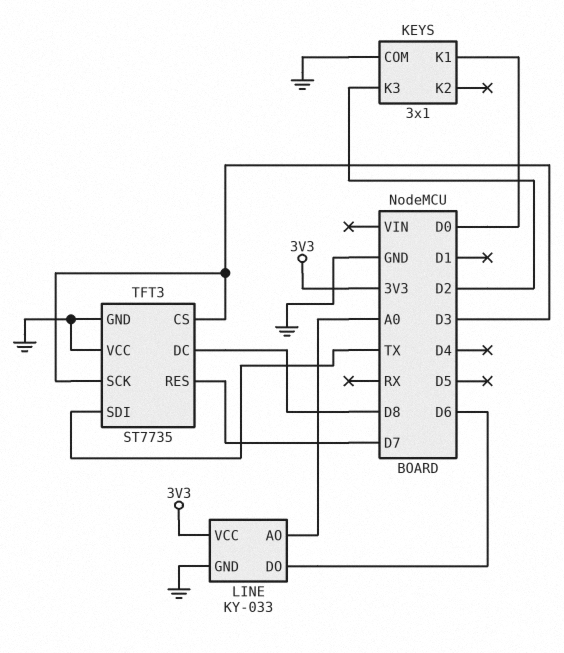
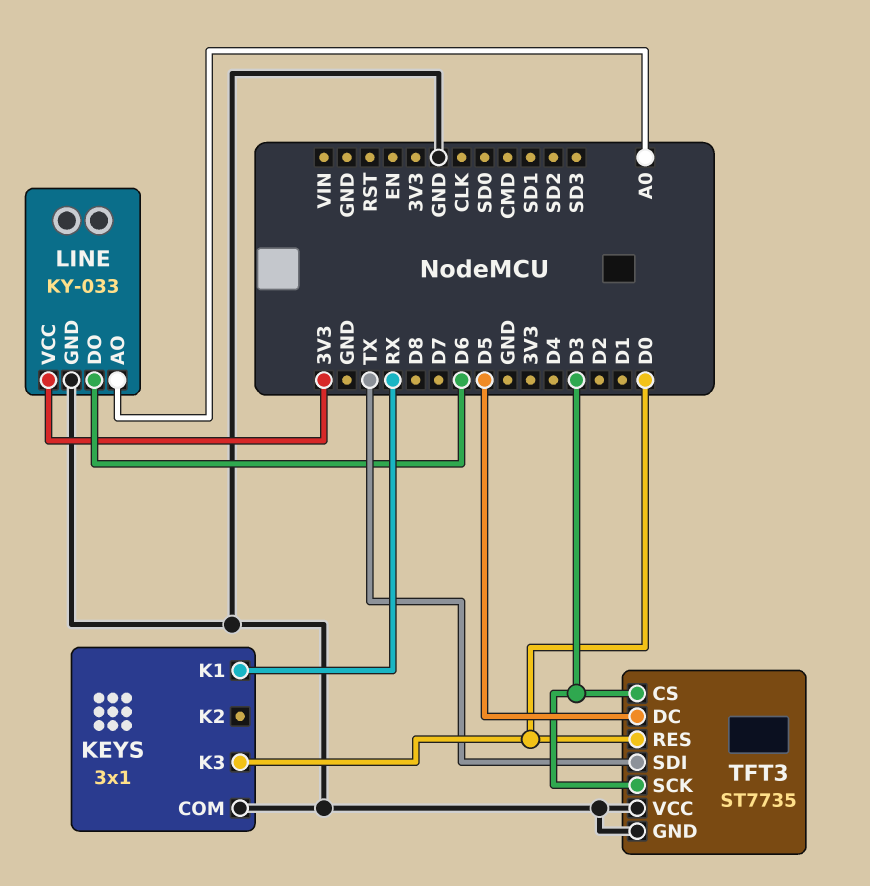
KEYS pin K1: D0 -> RX
KEYS pin K3: D2 -> D0
TFT3 pin DC: D8 -> D5
TFT3 pin RES: D7 -> D0

